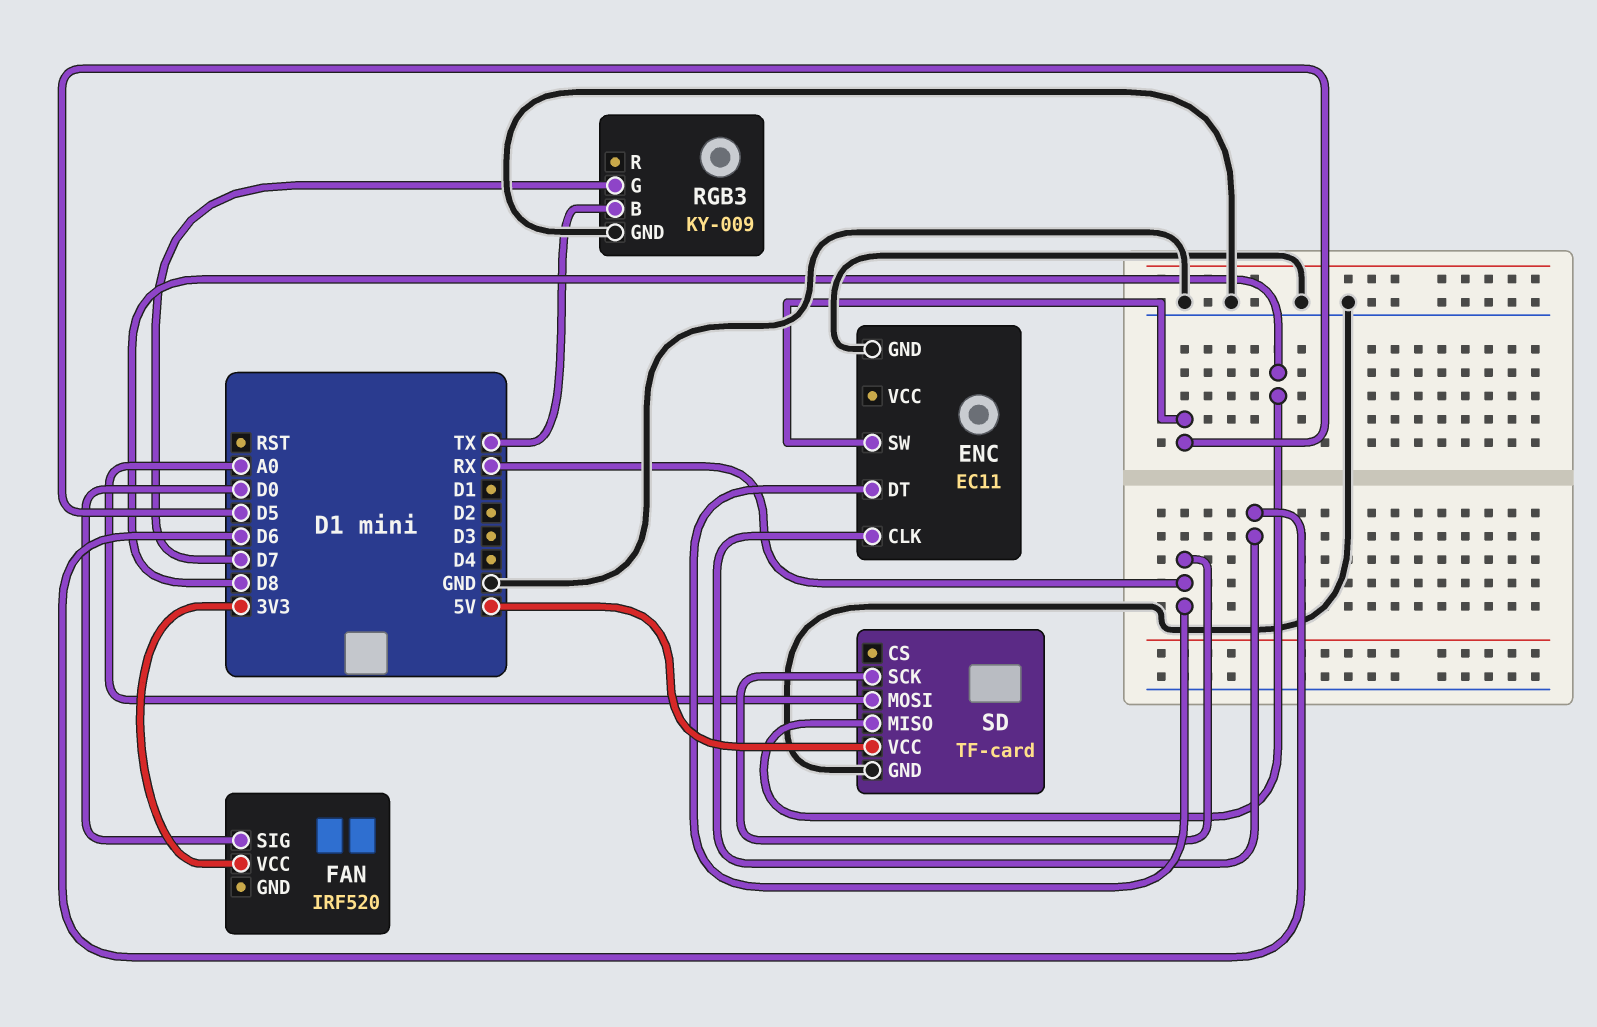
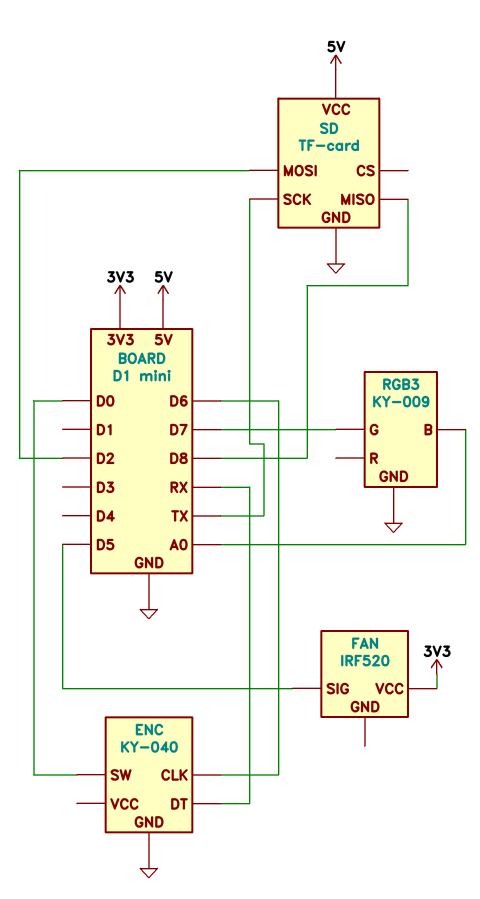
ENC: EC11 -> KY-040
ENC pin SW: D5 -> D0
FAN pin SIG: D0 -> D5
RGB3 pin B: TX -> A0
SD pin MOSI: A0 -> D2
SD pin SCK: RX -> TX

